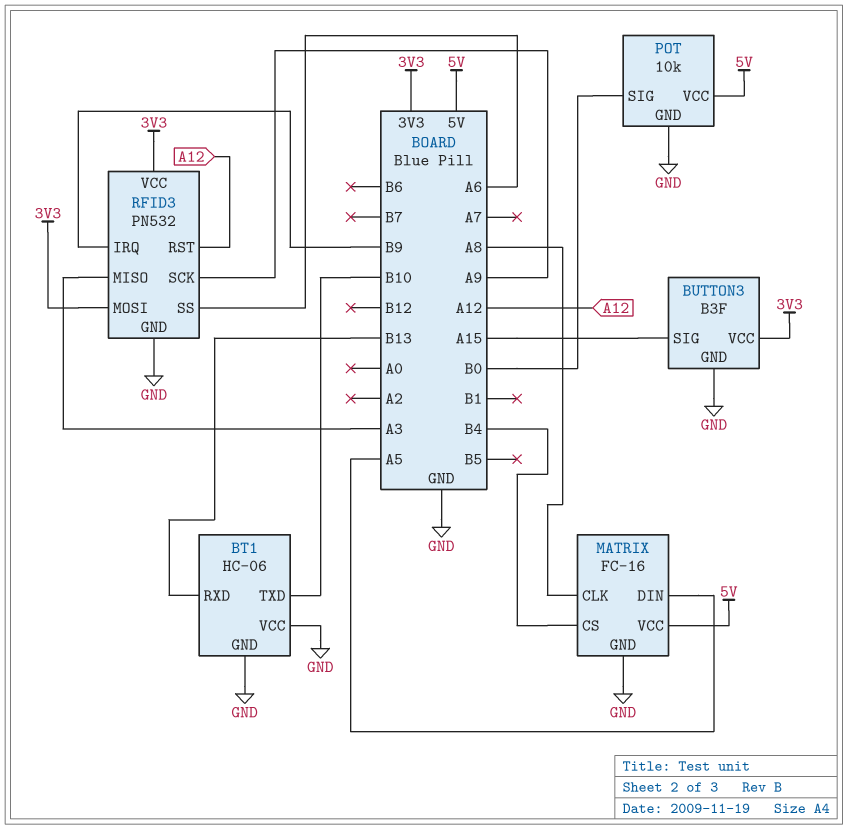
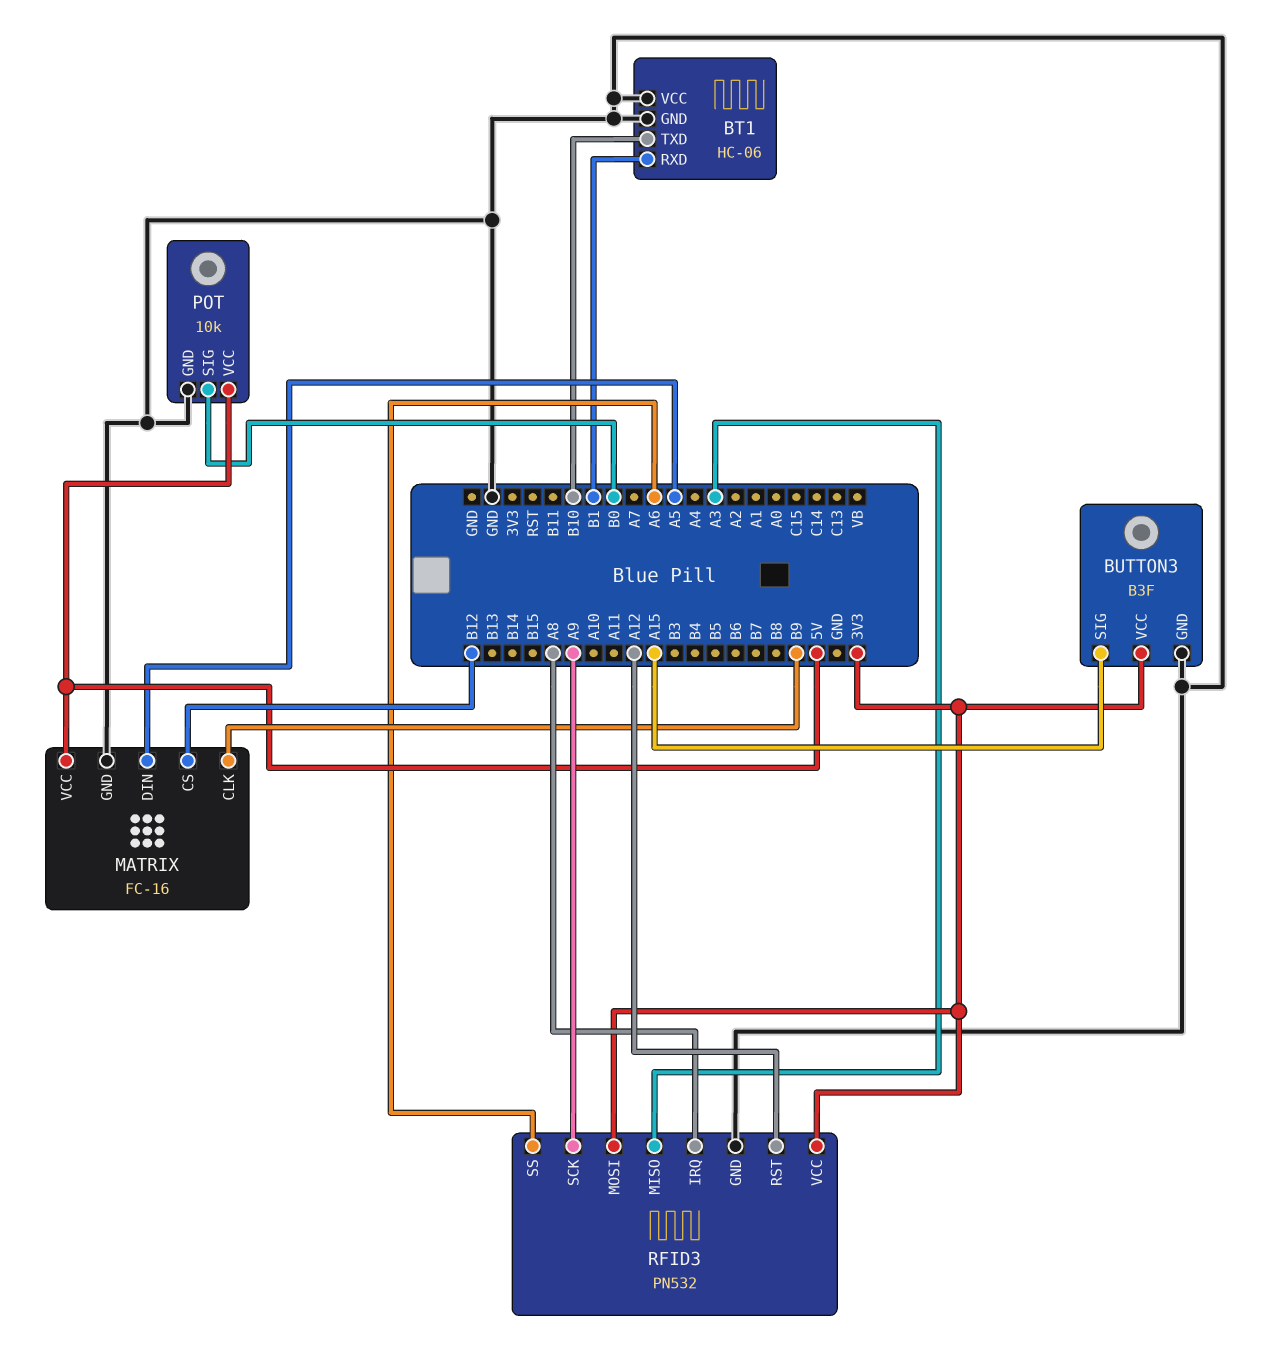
BT1 pin RXD: B13 -> B1
MATRIX pin CLK: A8 -> B9
MATRIX pin CS: B4 -> B12
RFID3 pin IRQ: B9 -> A8

